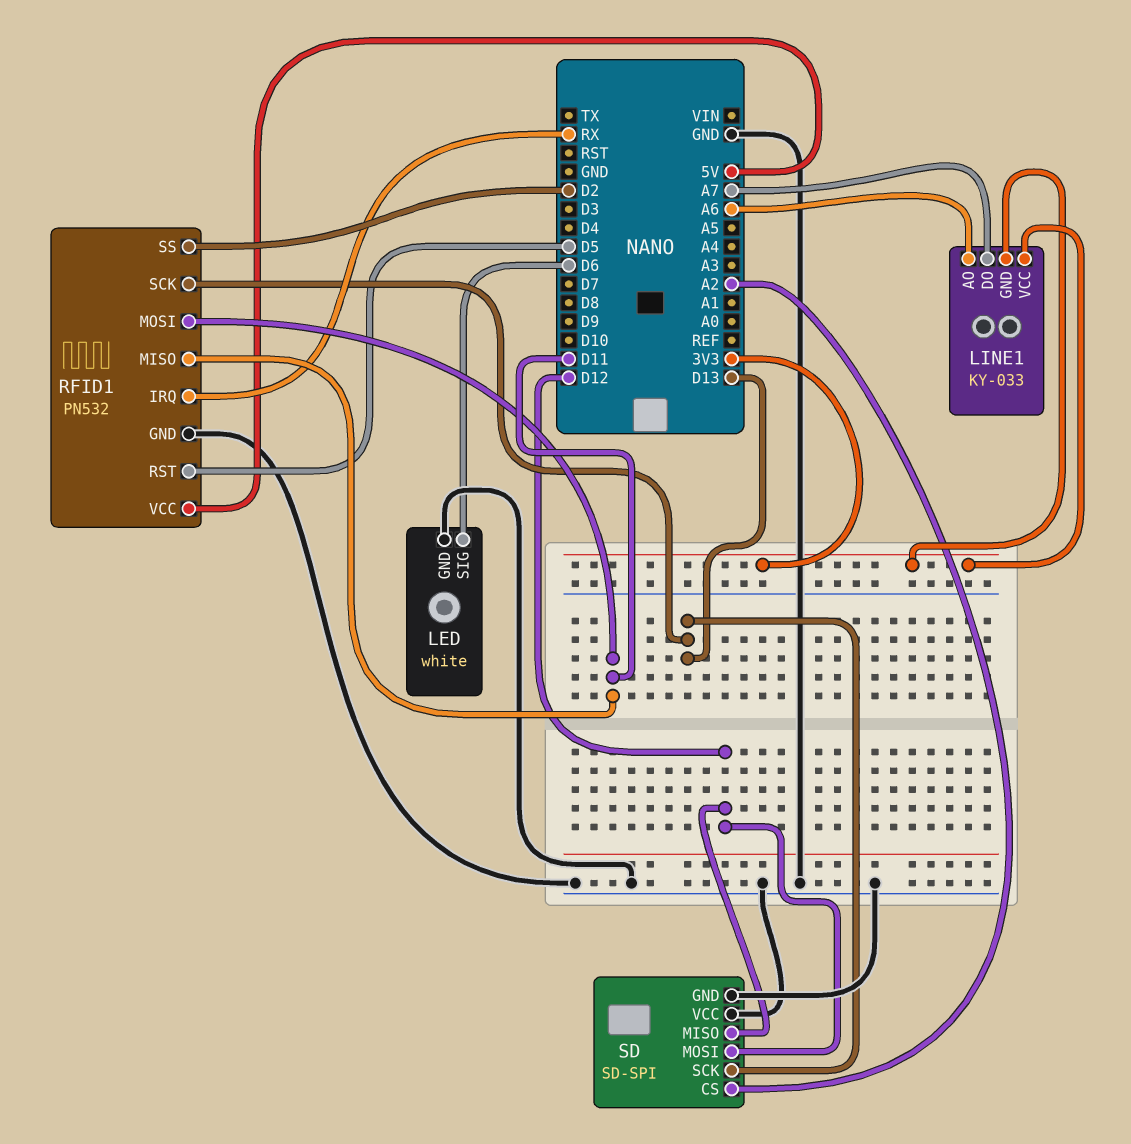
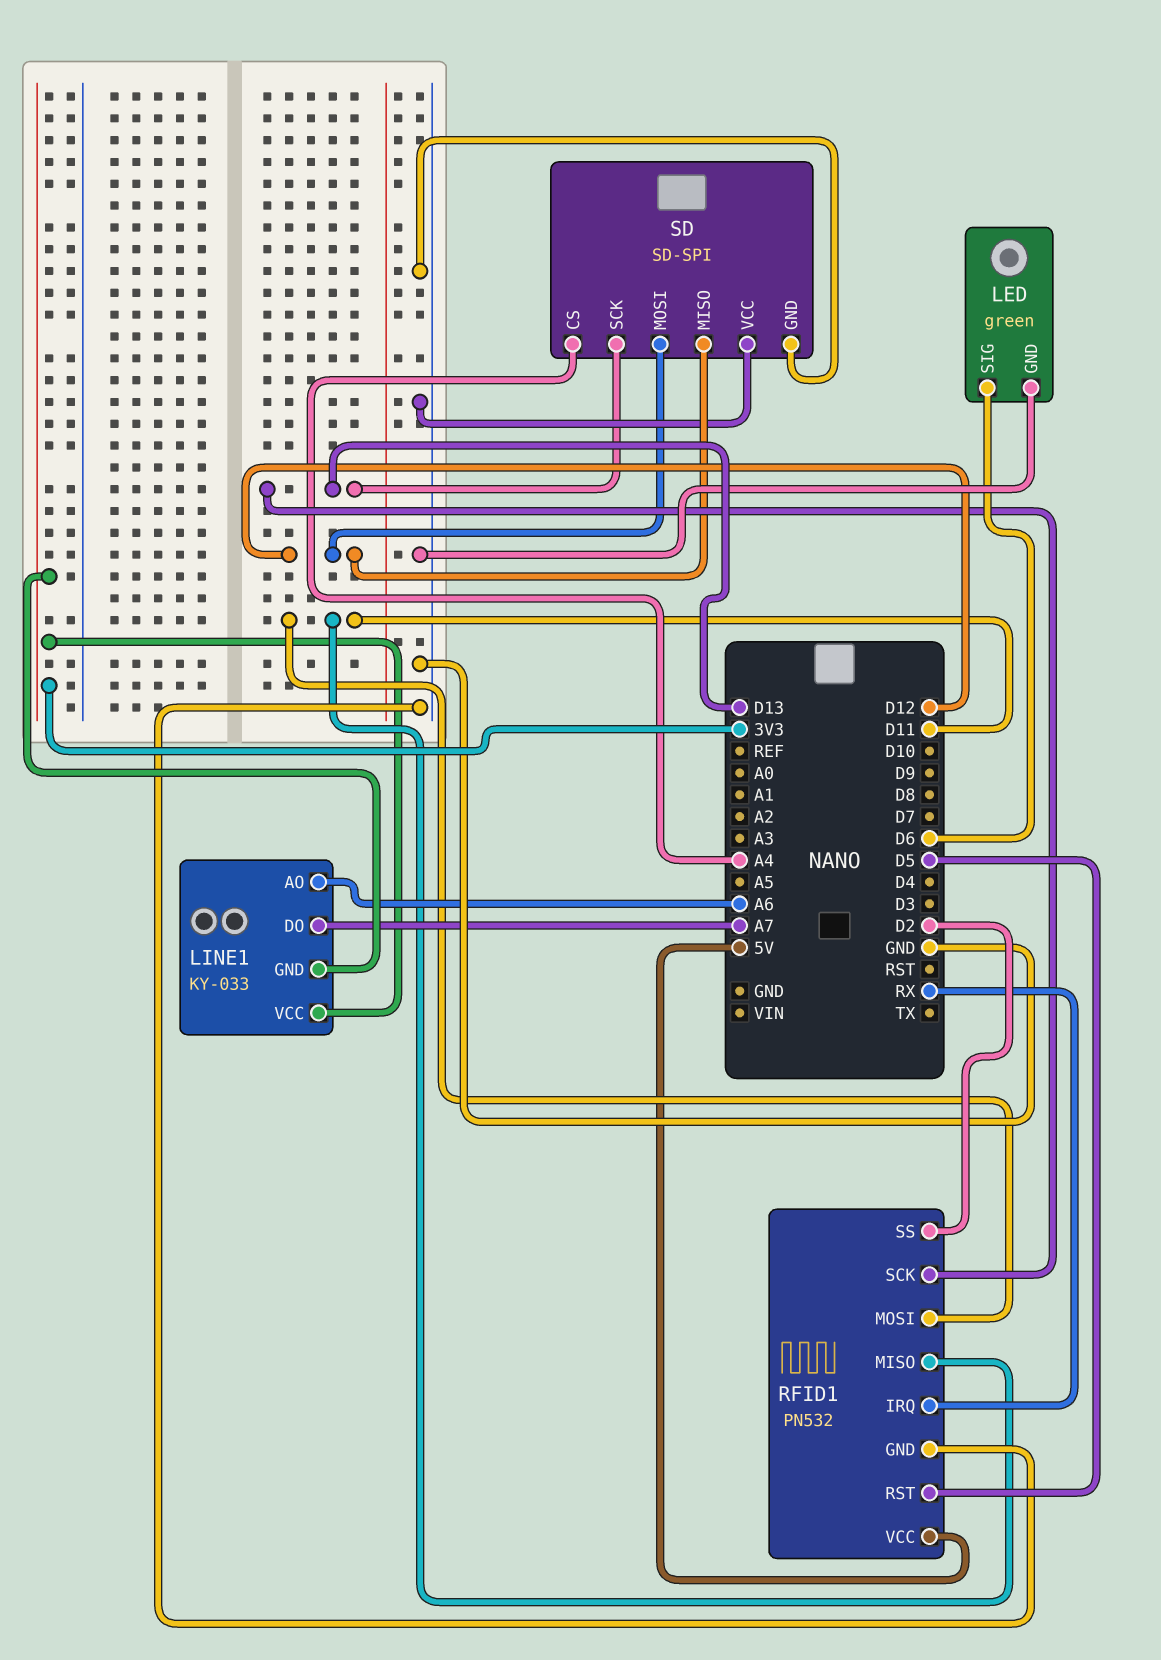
LED: white -> green
SD pin CS: A2 -> A4

